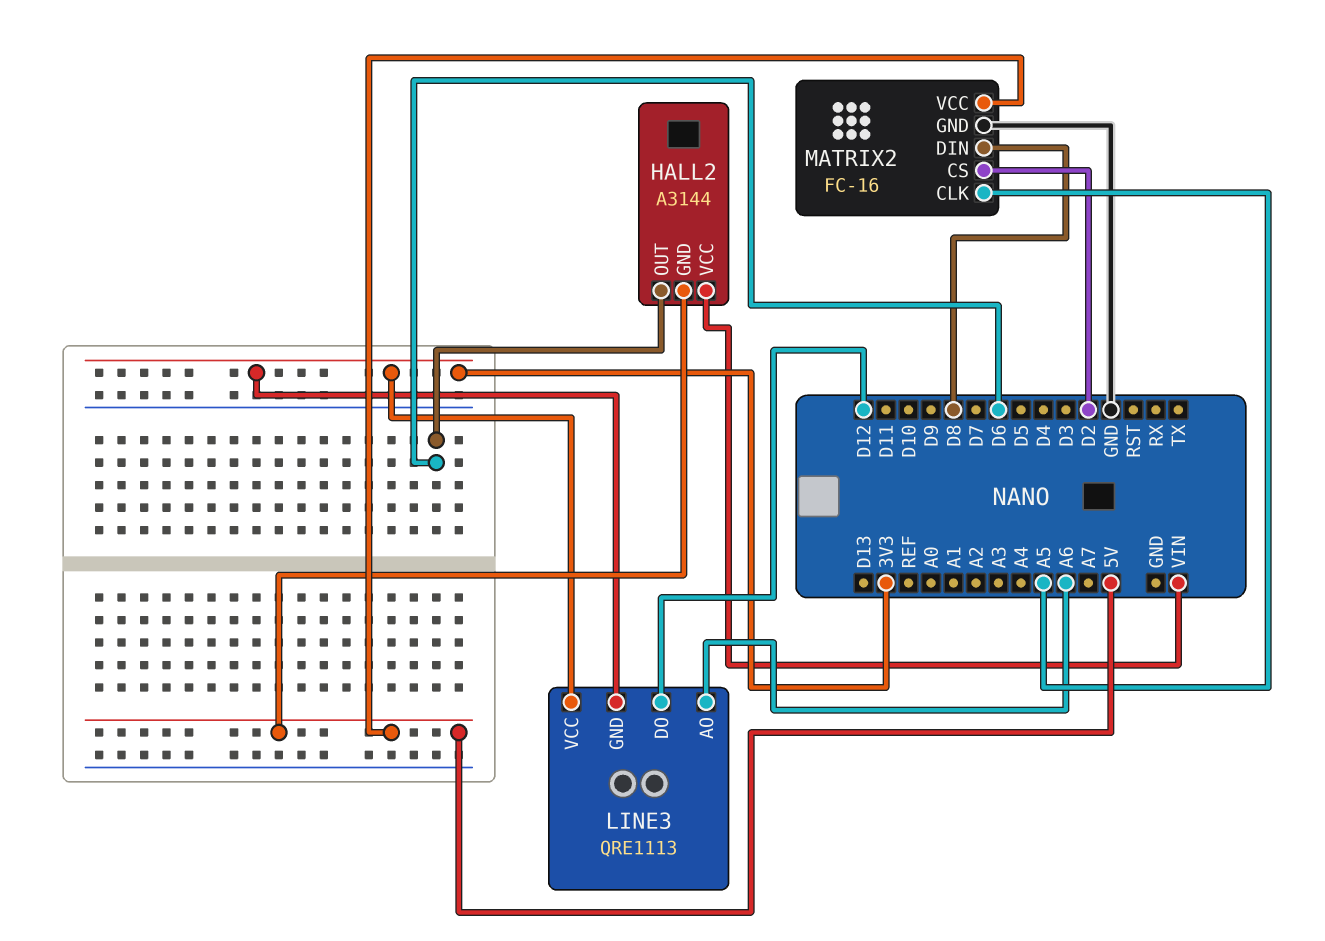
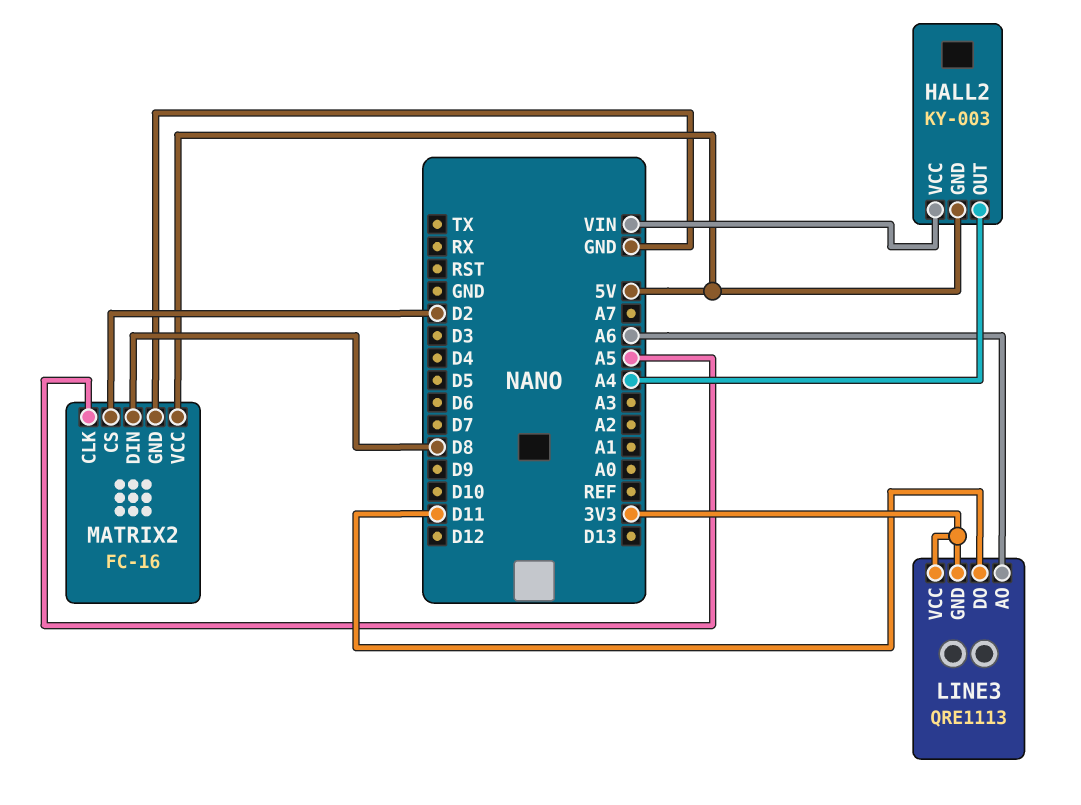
HALL2: A3144 -> KY-003
HALL2 pin OUT: D6 -> A4
LINE3 pin DO: D12 -> D11

